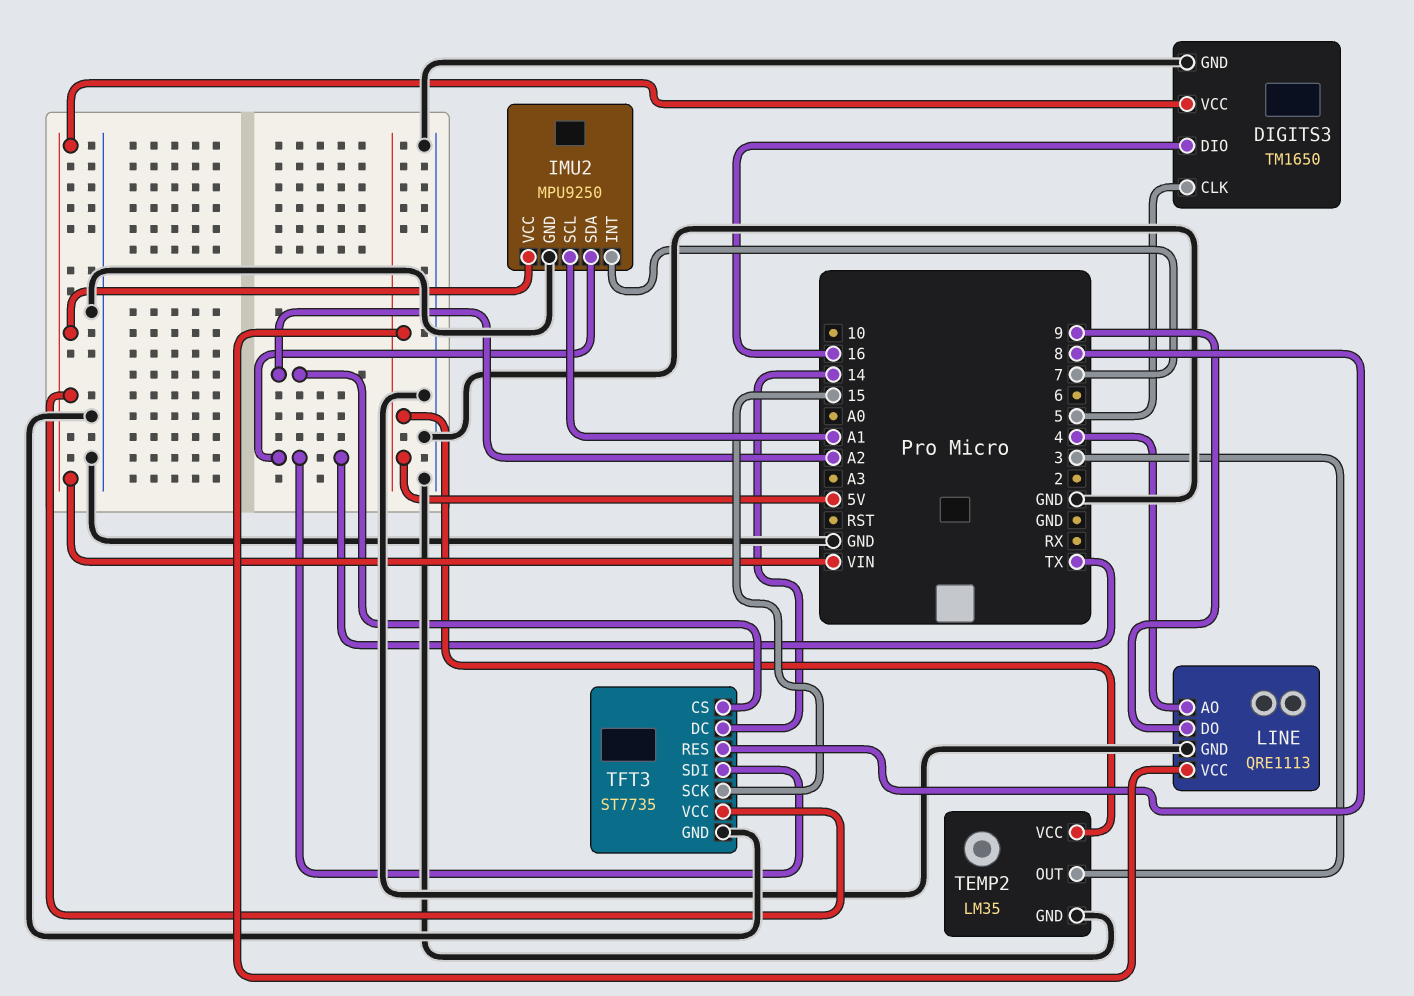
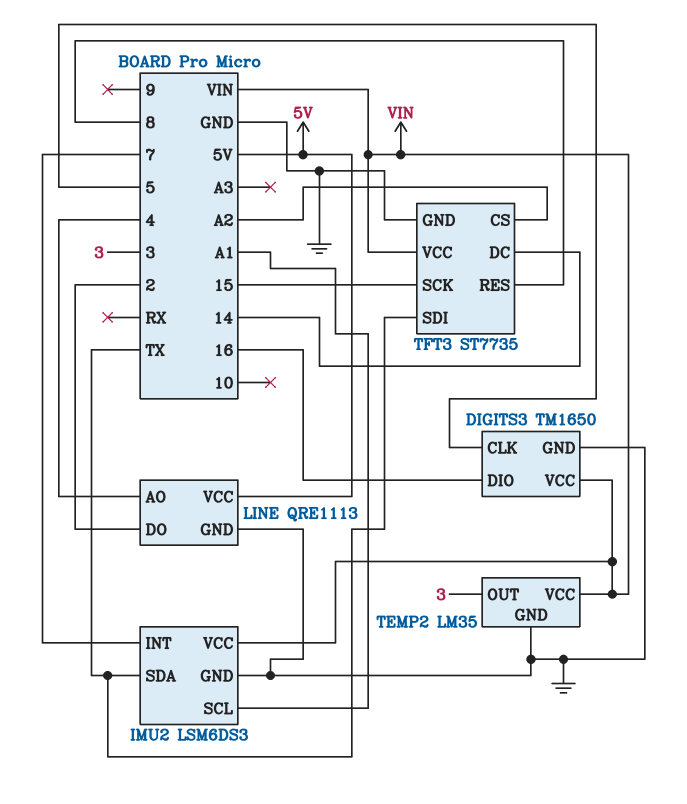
IMU2: MPU9250 -> LSM6DS3
LINE pin DO: 9 -> 2
TEMP2 pin VCC: 5V -> VIN

